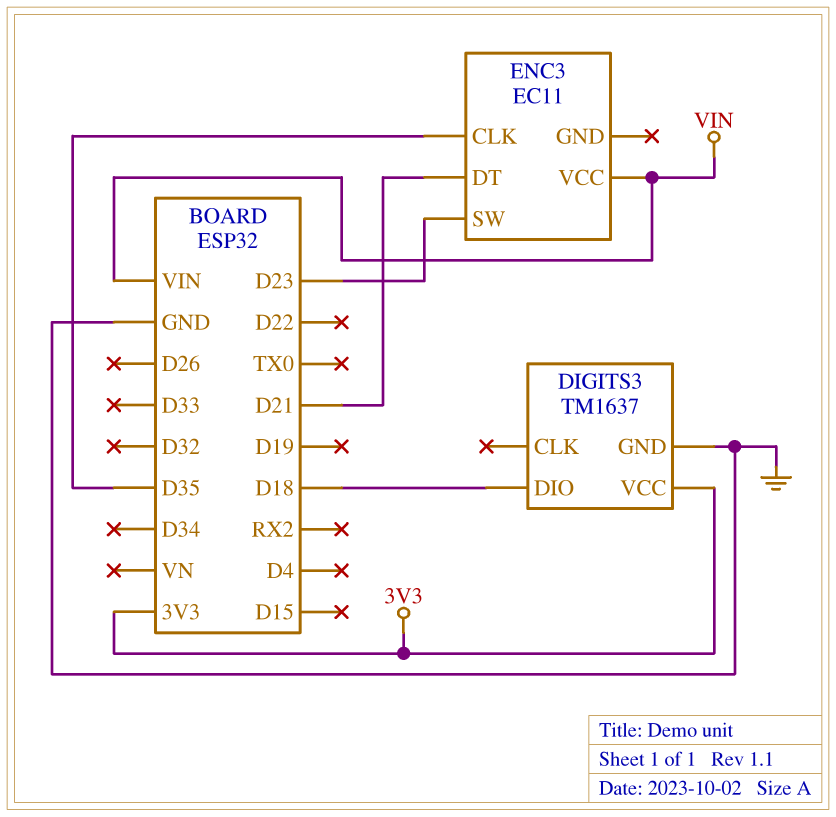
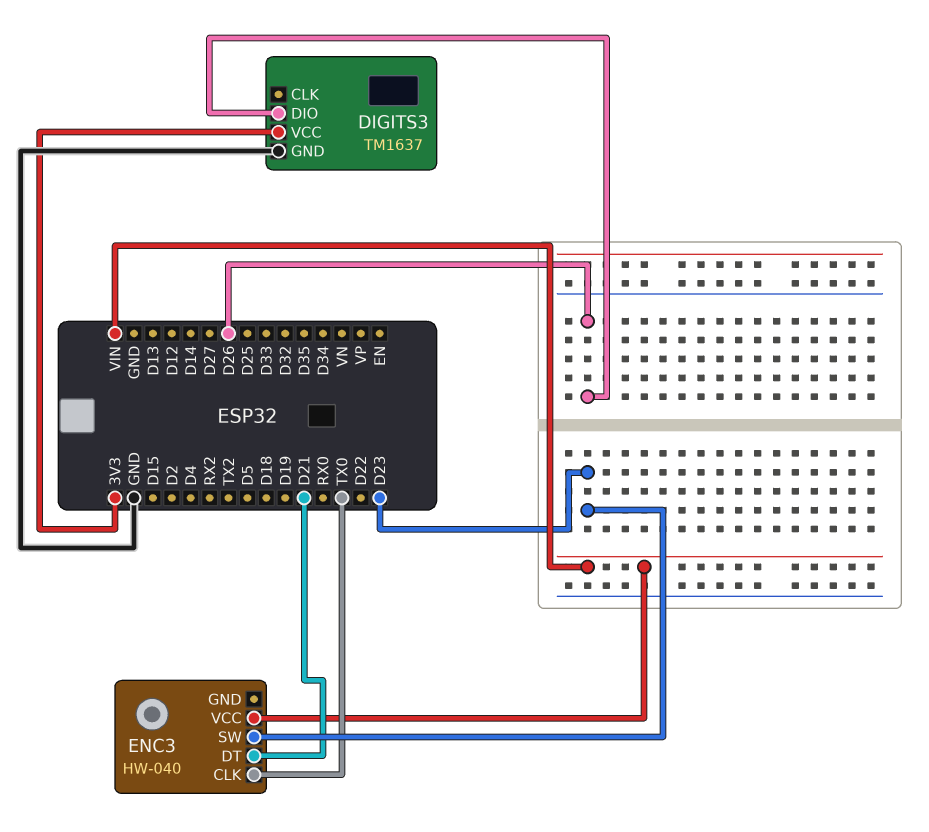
DIGITS3 pin DIO: D18 -> D26
ENC3: EC11 -> HW-040
ENC3 pin CLK: D35 -> TX0

